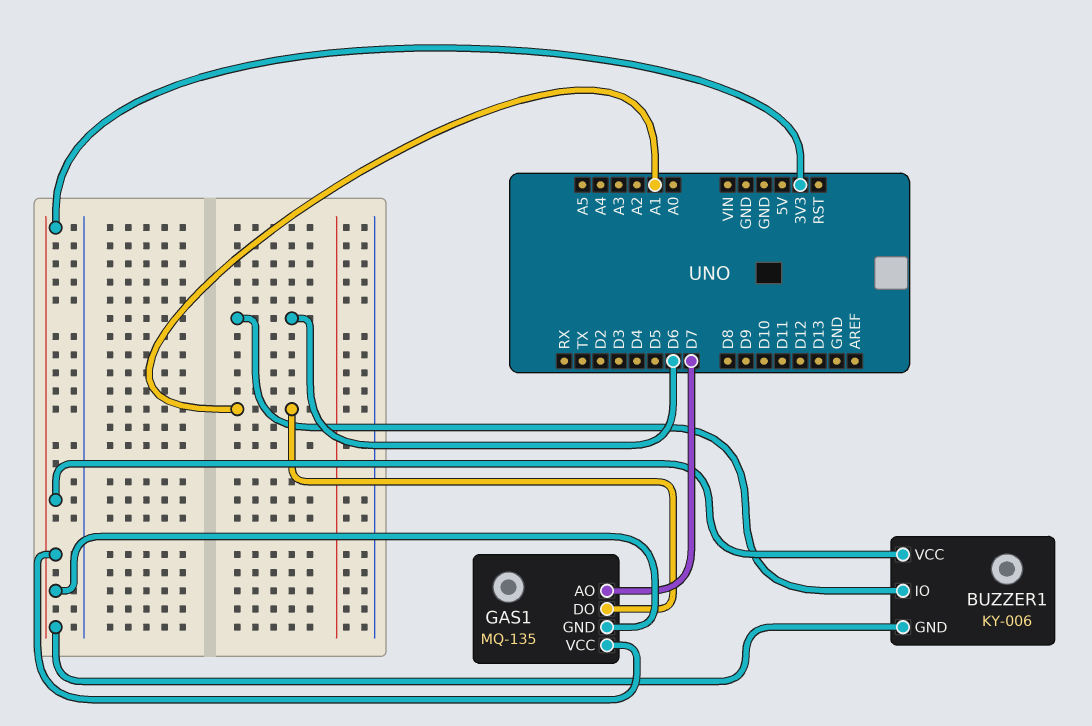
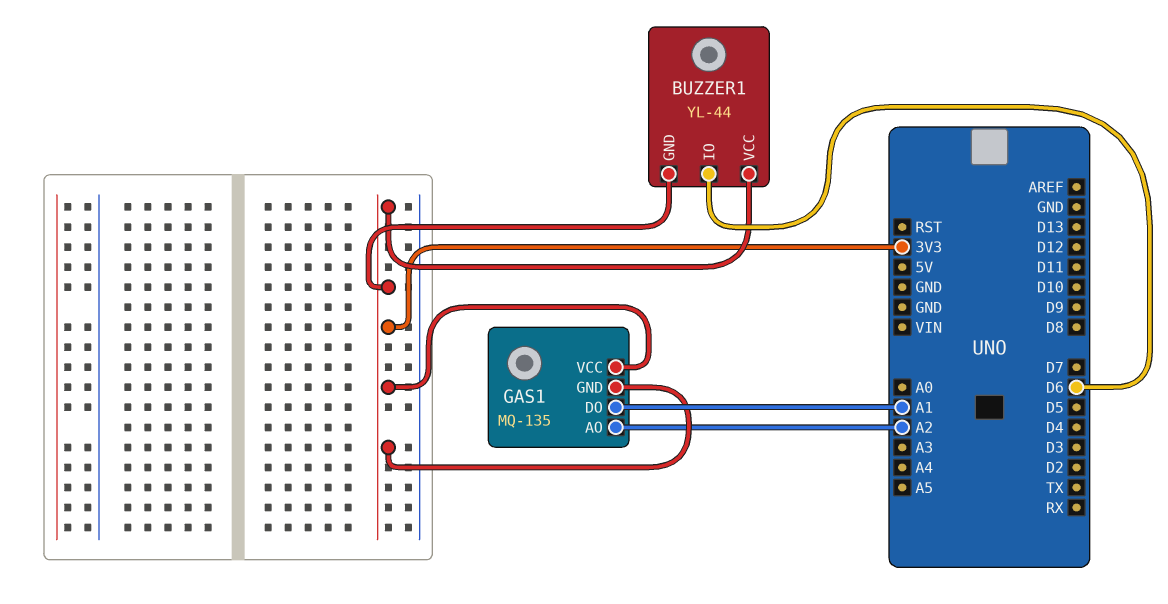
BUZZER1: KY-006 -> YL-44
GAS1 pin AO: D7 -> A2

